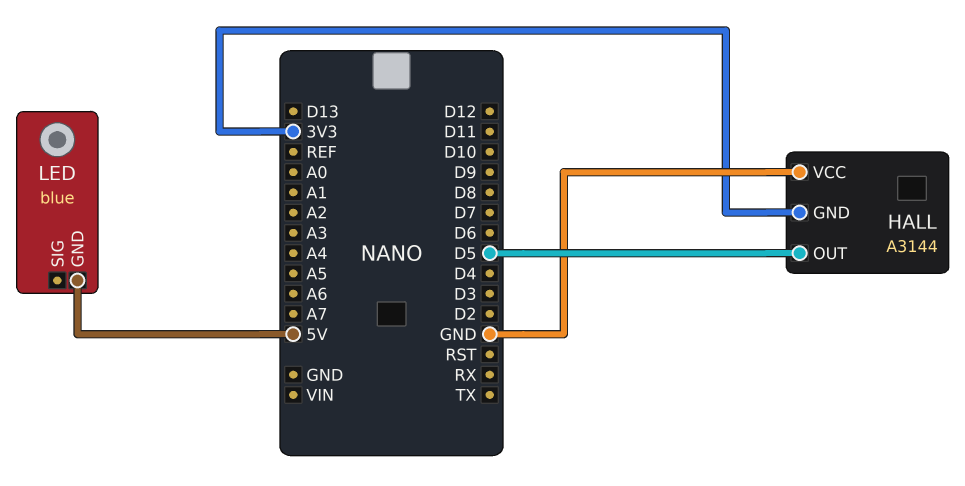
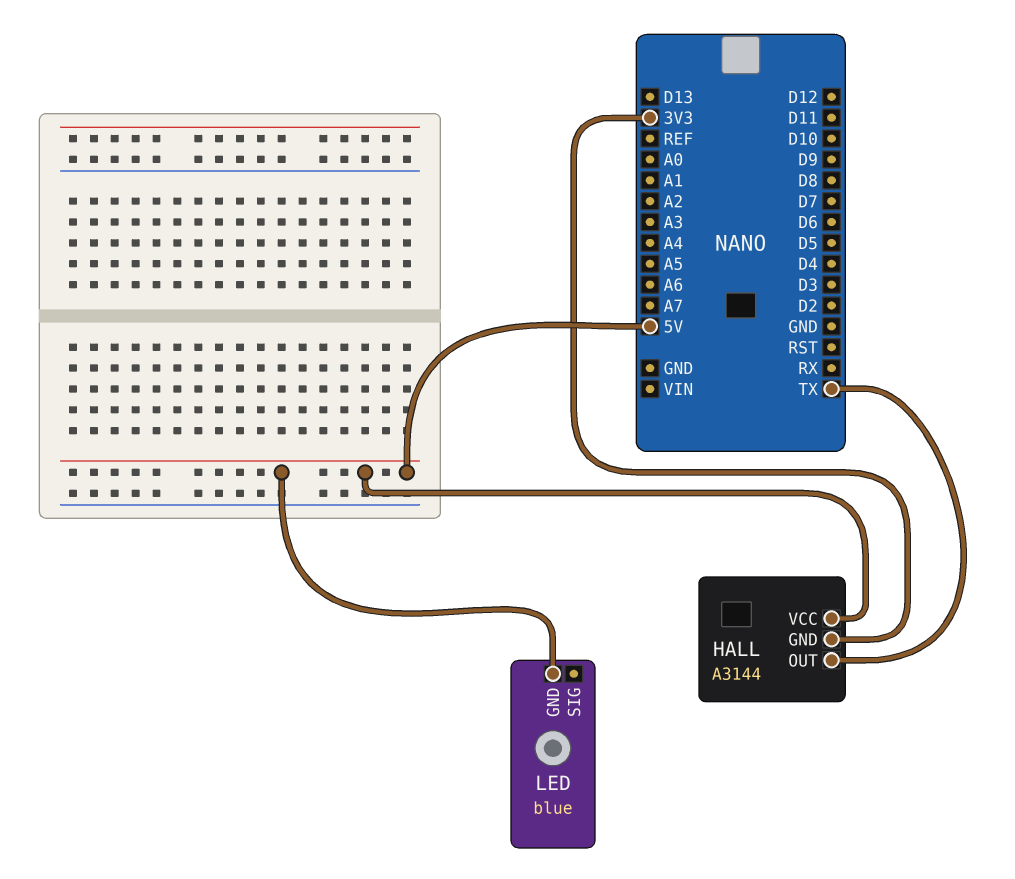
HALL pin OUT: D5 -> TX
HALL pin VCC: GND -> 5V

